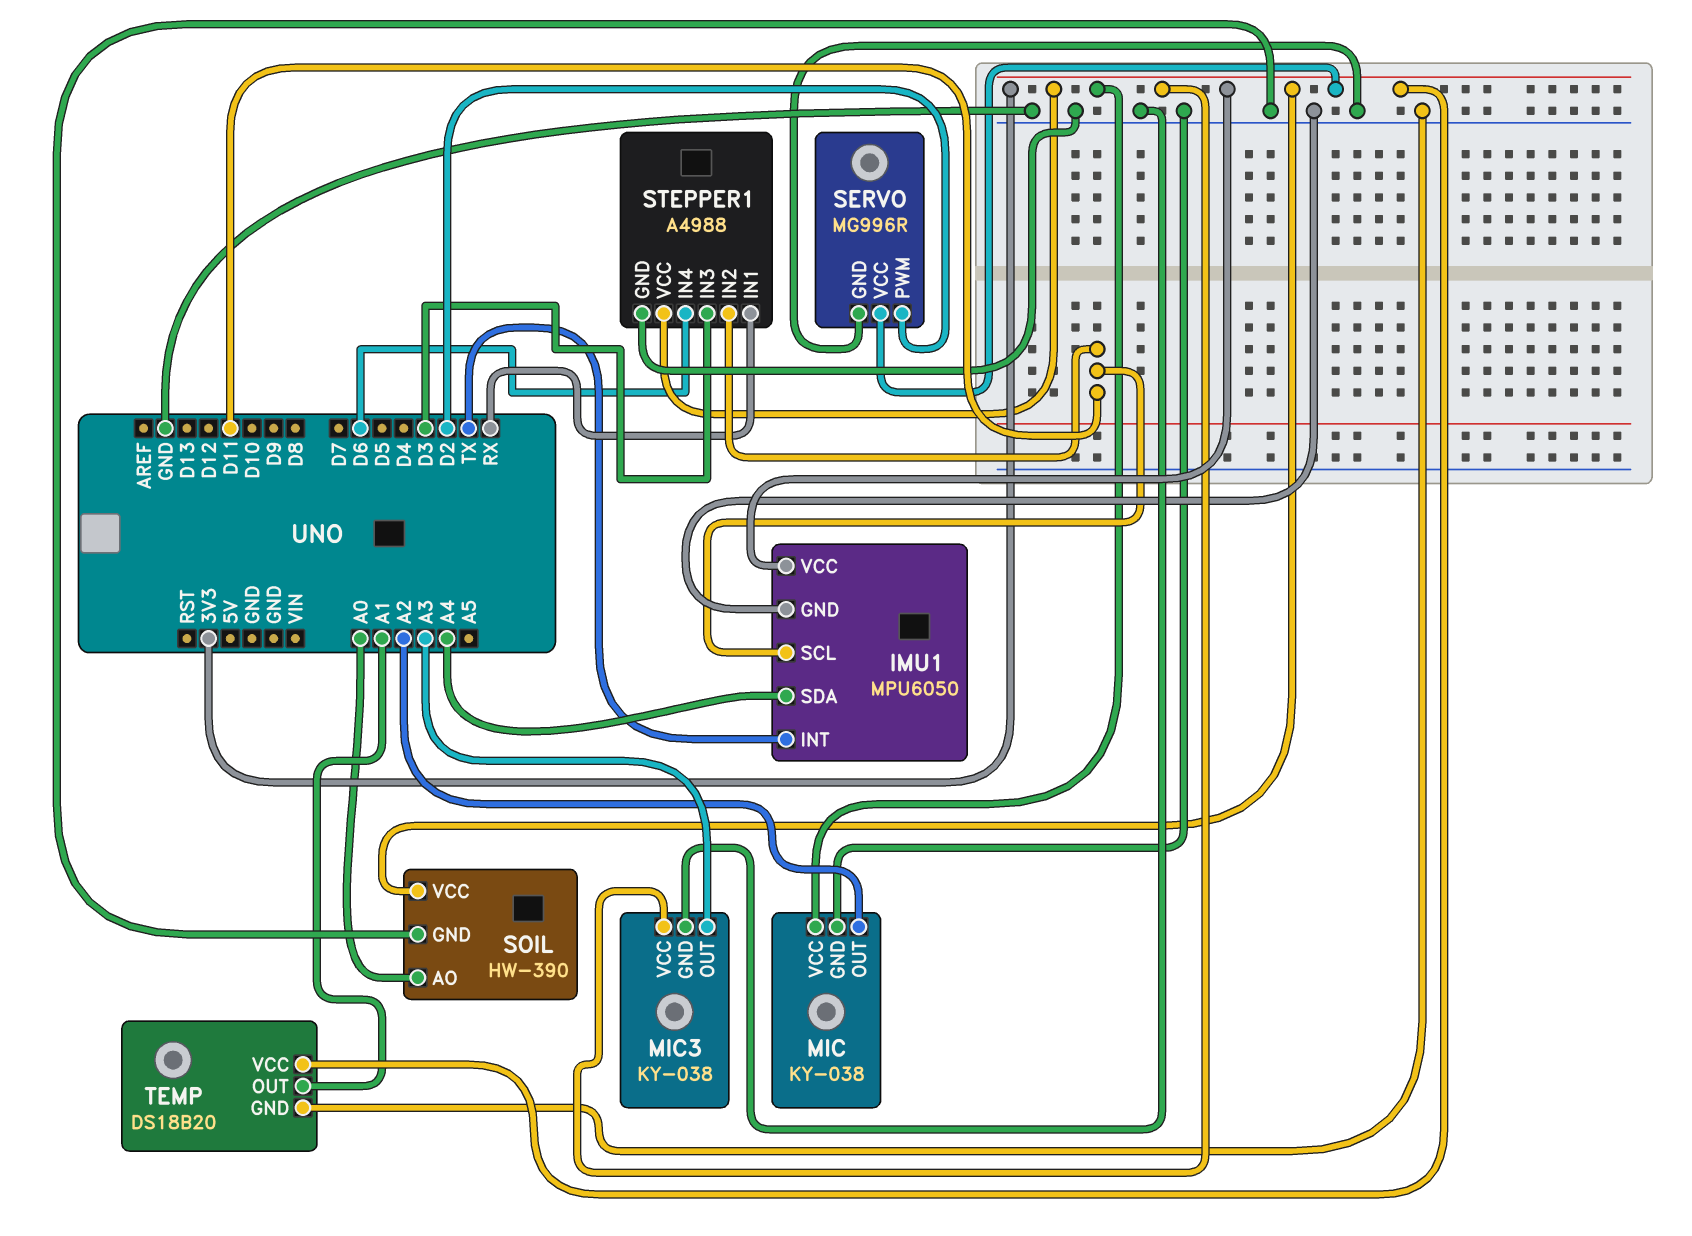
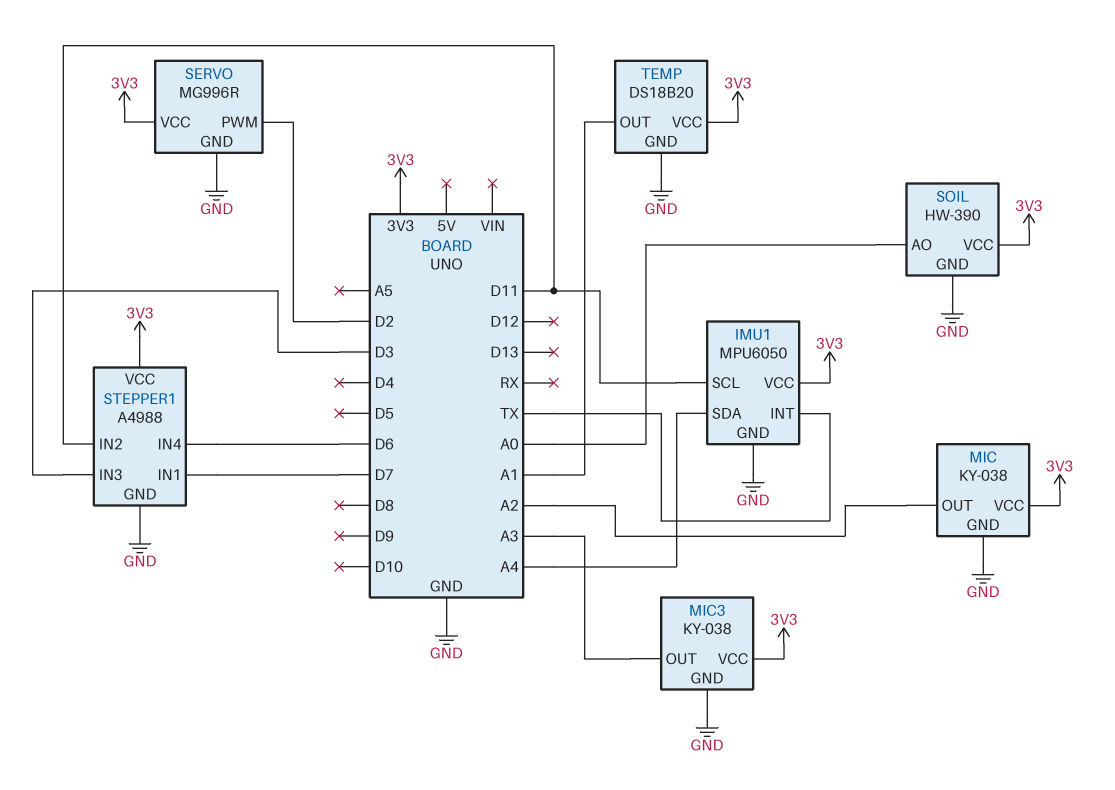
STEPPER1 pin IN1: RX -> D7

